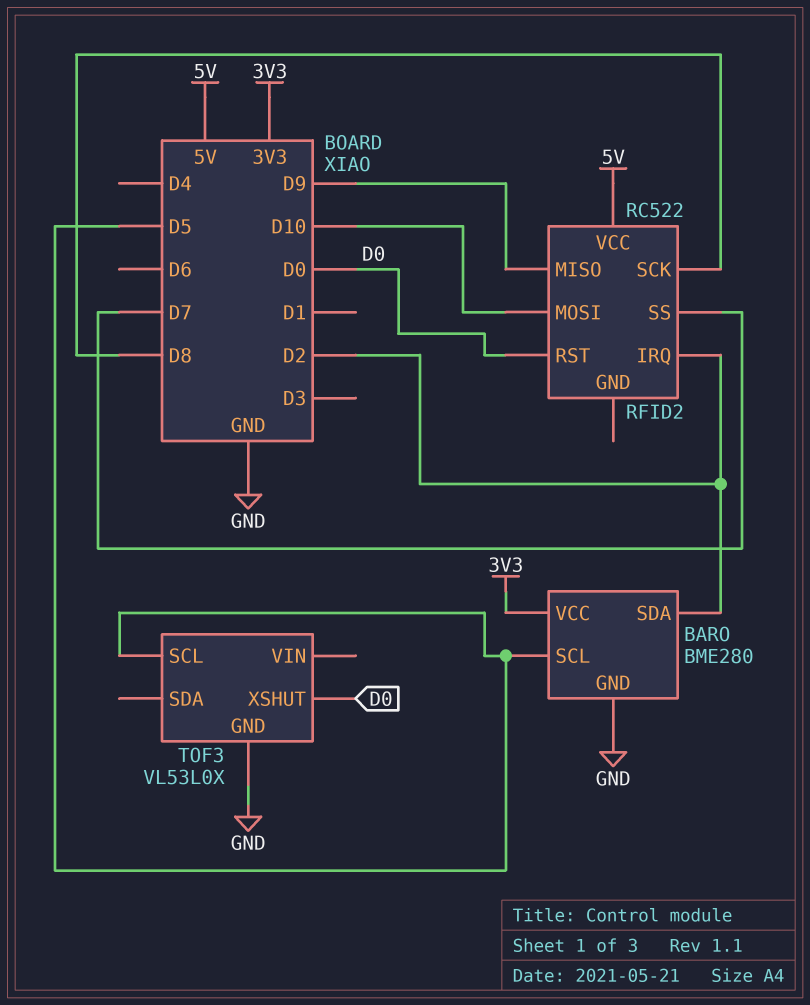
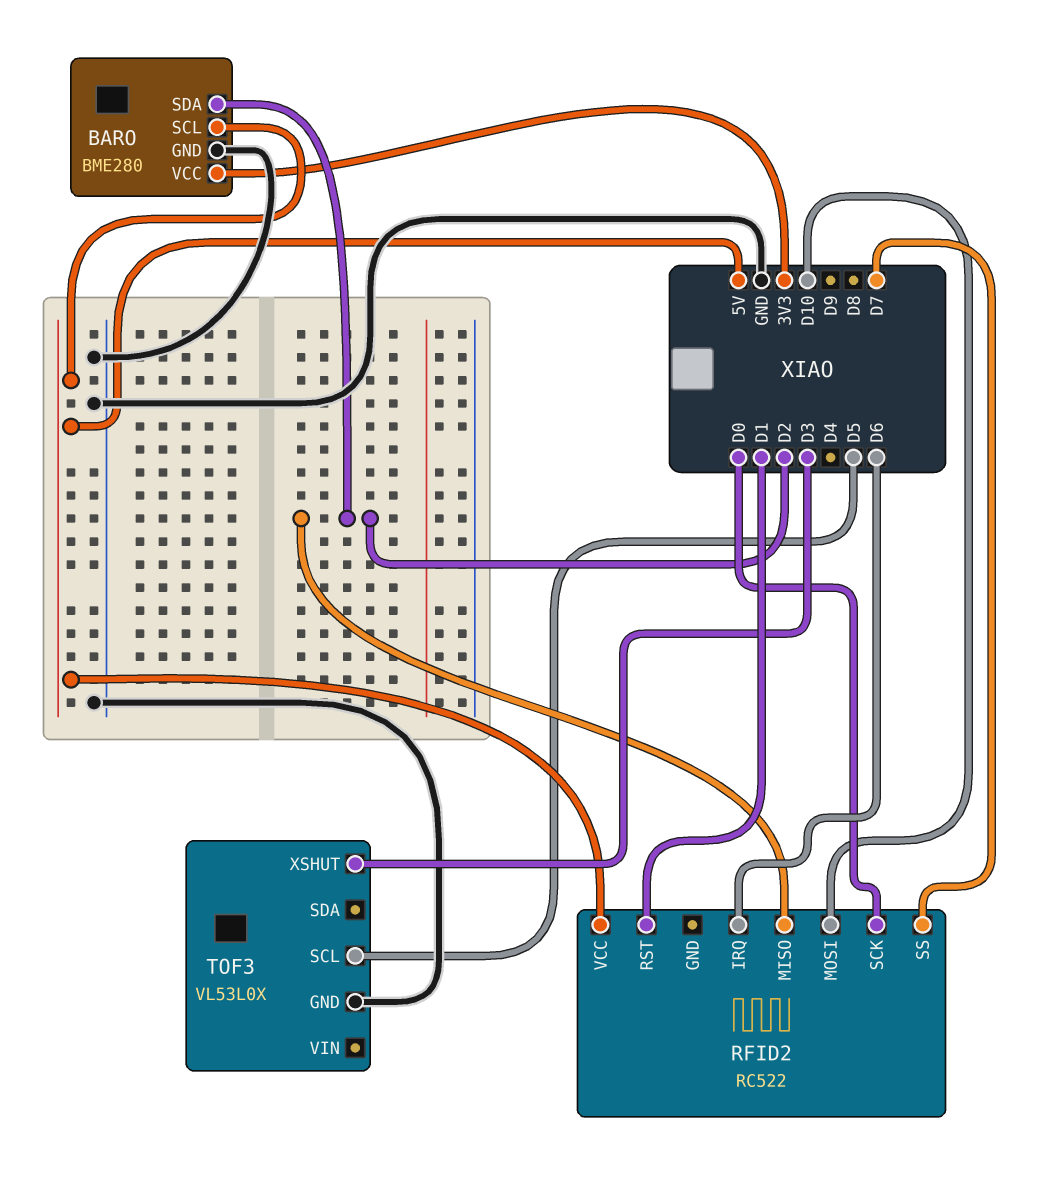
BARO pin SCL: D5 -> 5V
RFID2 pin IRQ: D2 -> D6
RFID2 pin MISO: D9 -> D2
RFID2 pin RST: D0 -> D1
RFID2 pin SCK: D8 -> D0
TOF3 pin XSHUT: D0 -> D3

